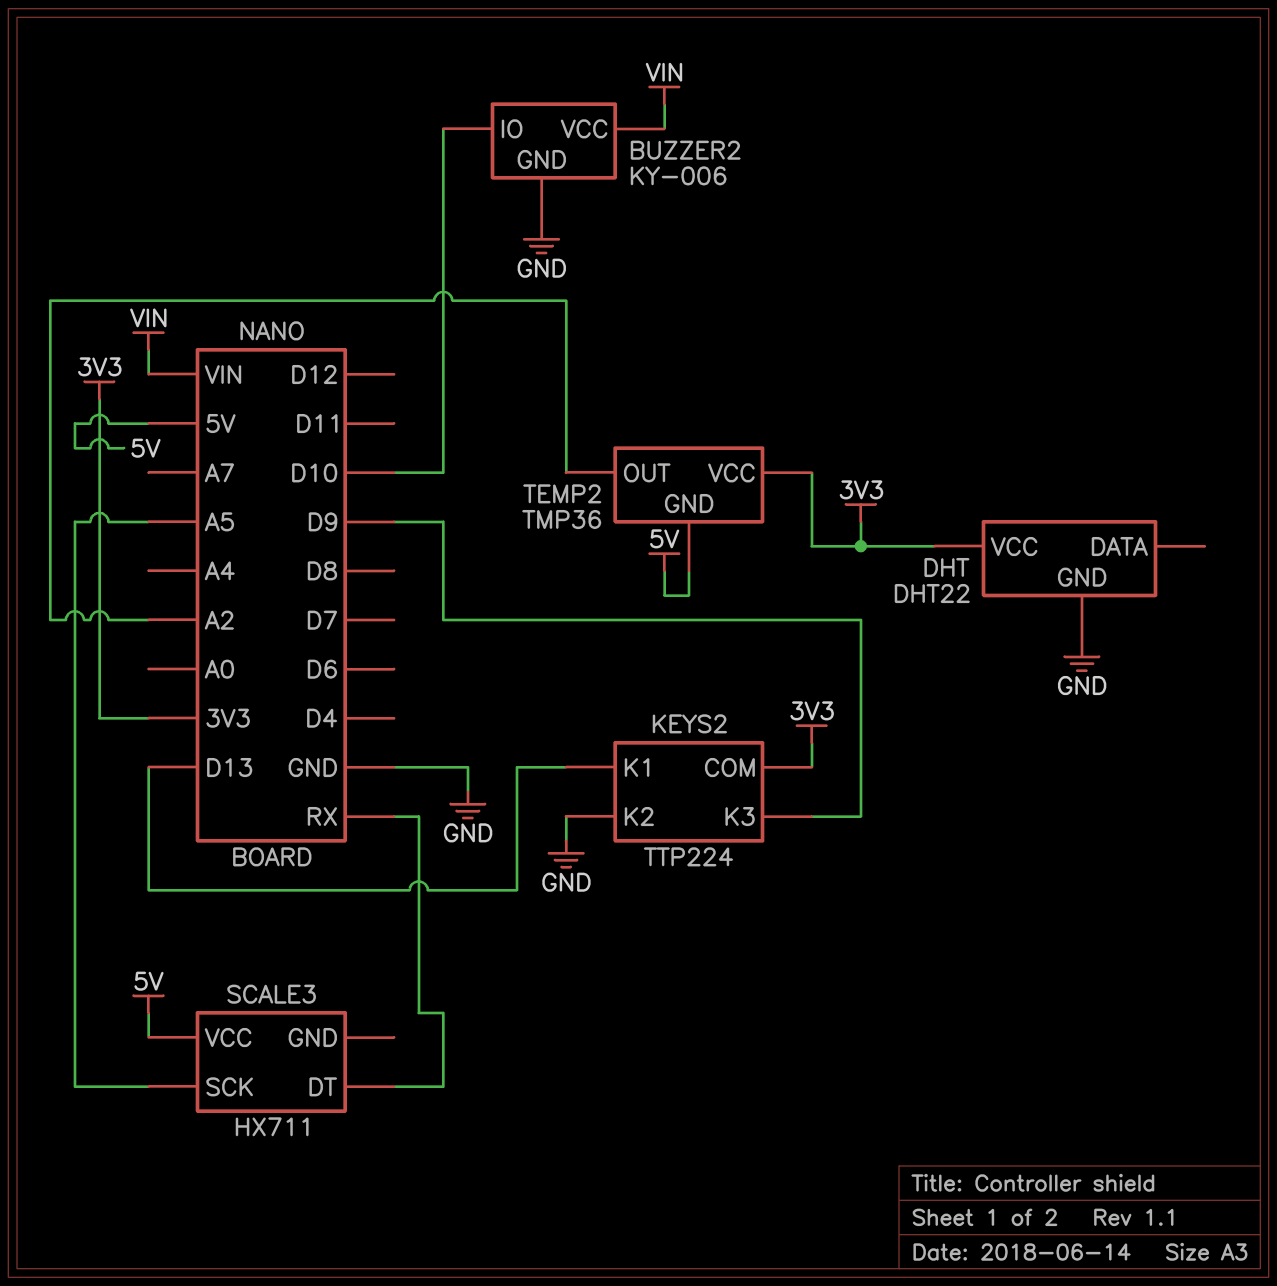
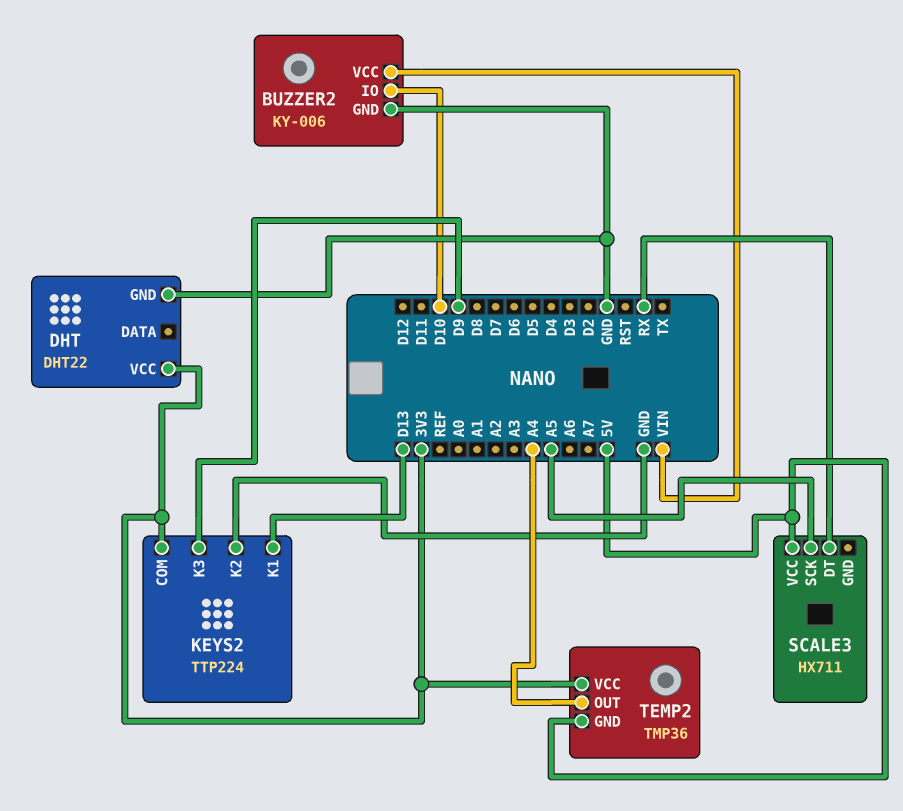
TEMP2 pin OUT: A2 -> A4

